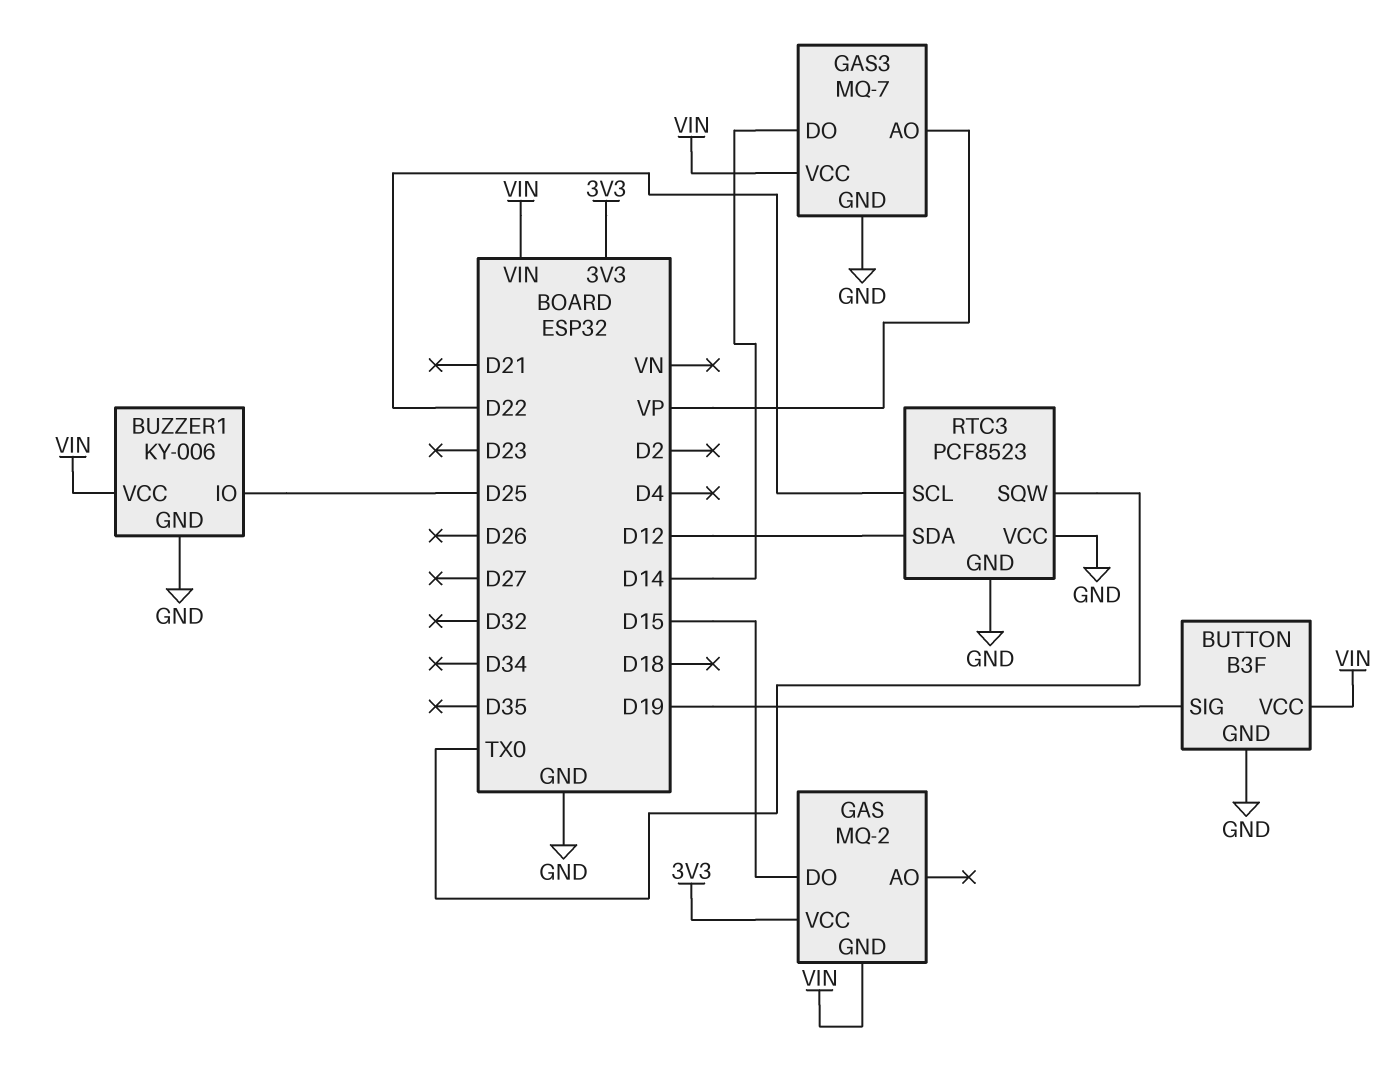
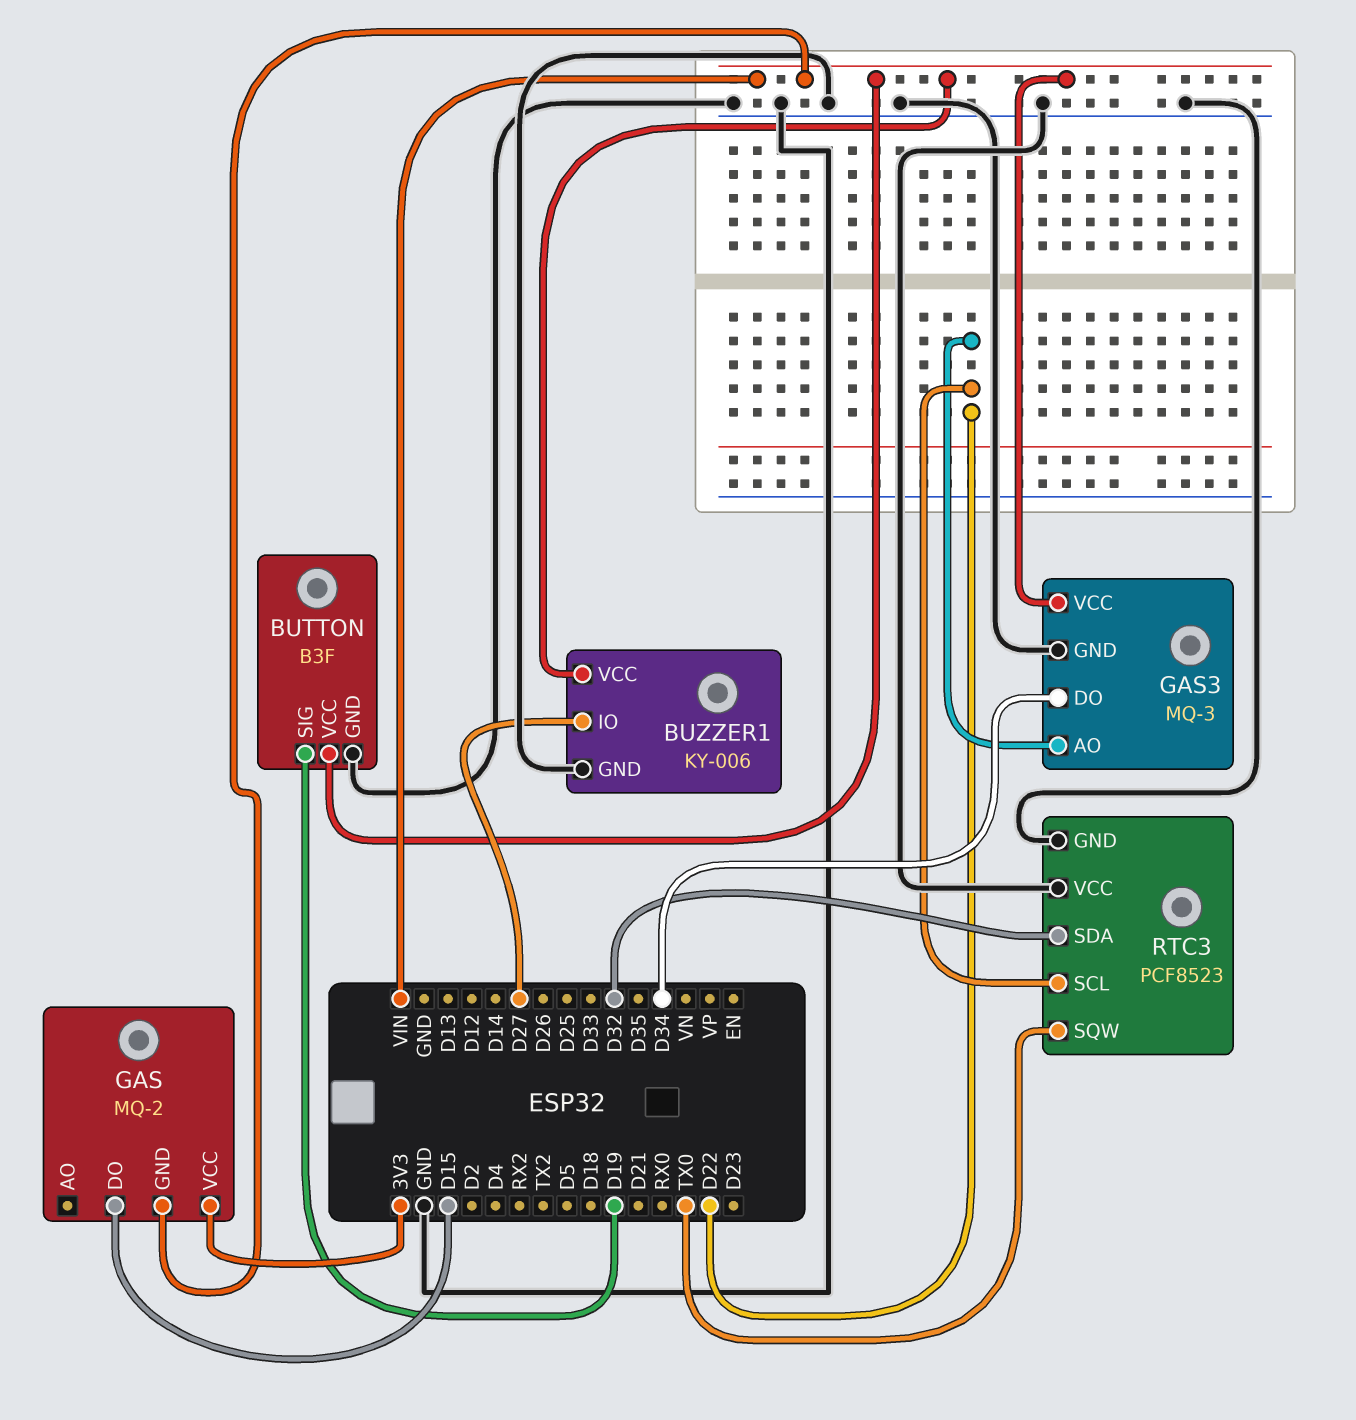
BUZZER1 pin IO: D25 -> D27
GAS3: MQ-7 -> MQ-3
GAS3 pin AO: VP -> D22
GAS3 pin DO: D14 -> D34
RTC3 pin SDA: D12 -> D32

